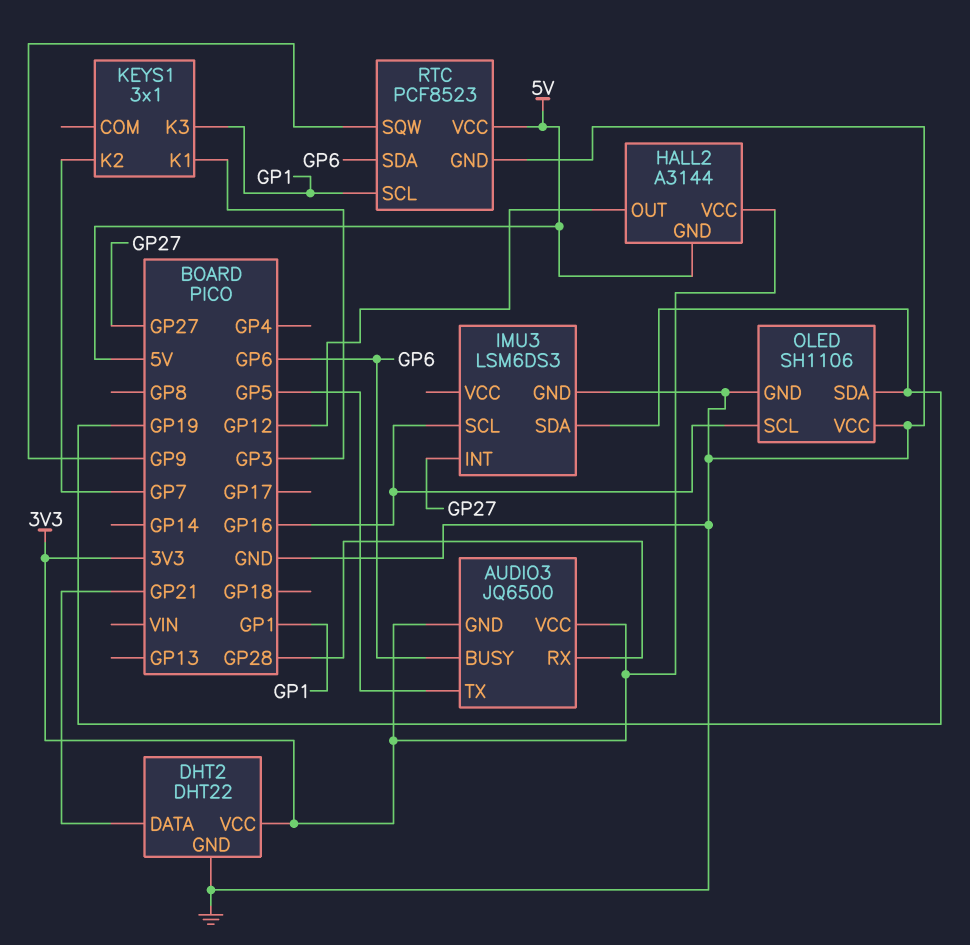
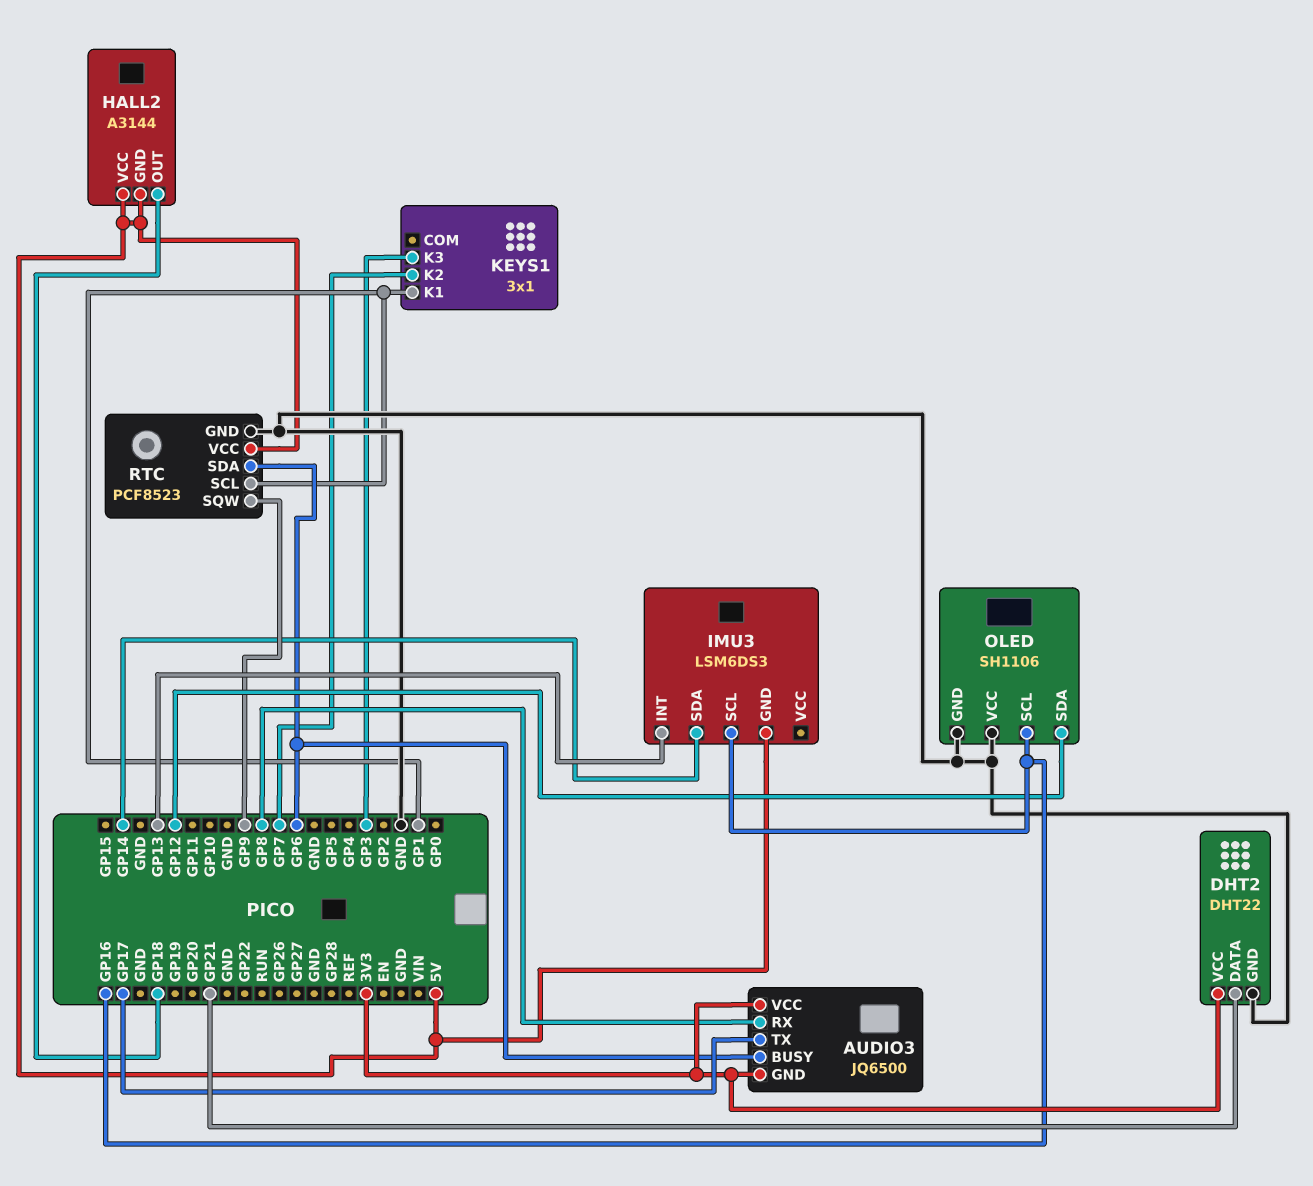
AUDIO3 pin RX: GP28 -> GP8
AUDIO3 pin TX: GP5 -> GP17
HALL2 pin OUT: GP12 -> GP18
HALL2 pin VCC: 3V3 -> 5V
IMU3 pin GND: GND -> 5V
IMU3 pin INT: GP27 -> GP13
IMU3 pin SDA: GP19 -> GP14
KEYS1 pin K1: GP3 -> GP1
KEYS1 pin K3: GP1 -> GP3
OLED pin SDA: GP19 -> GP12

